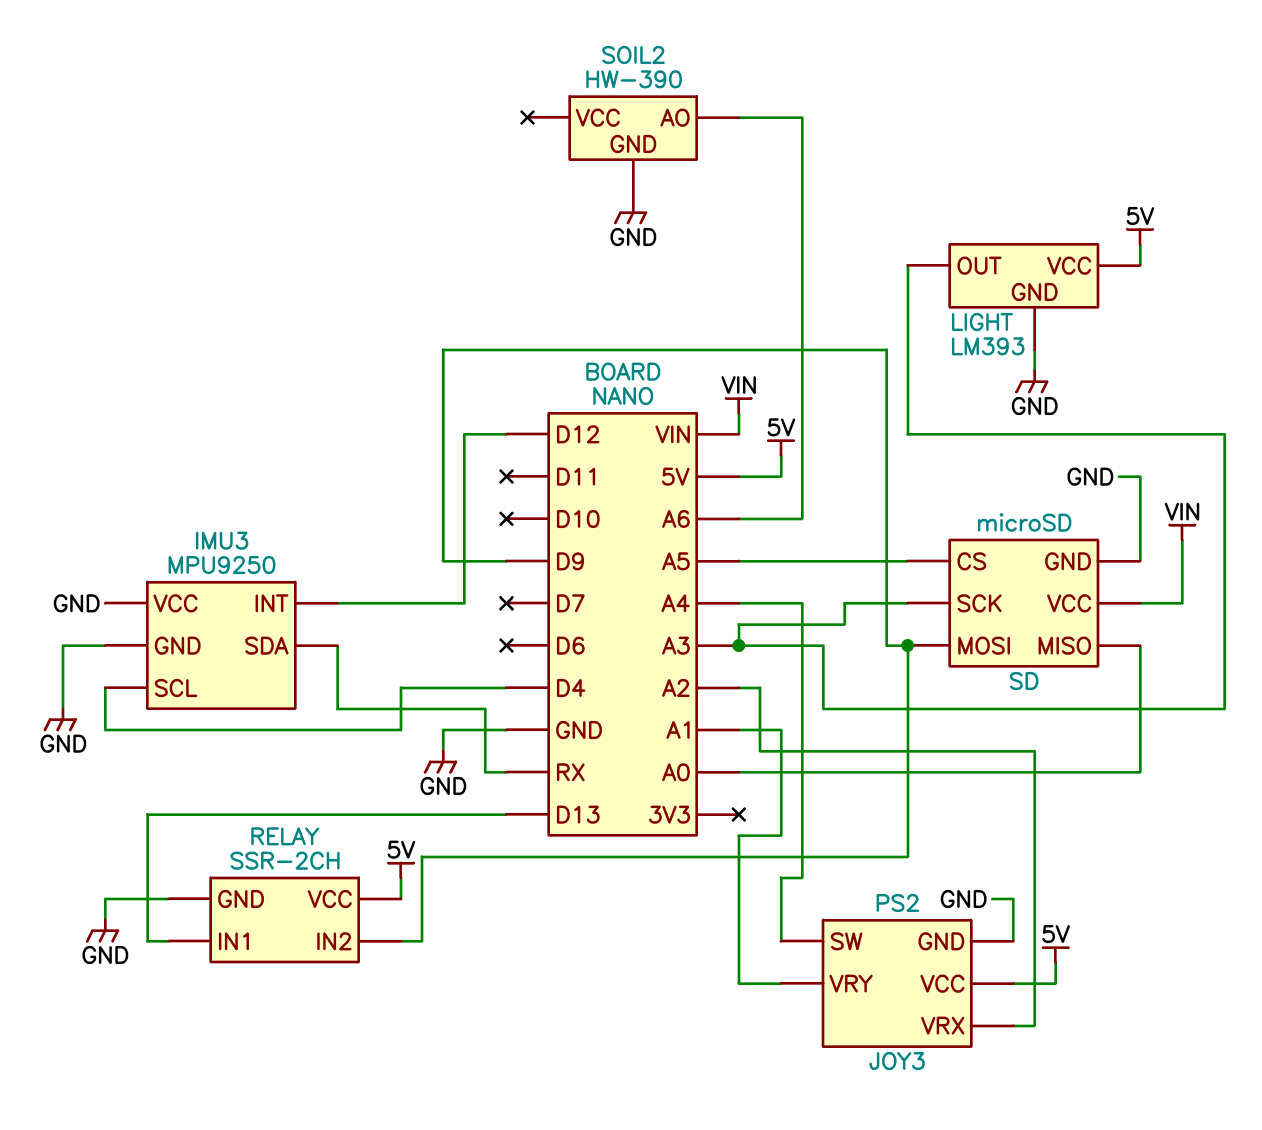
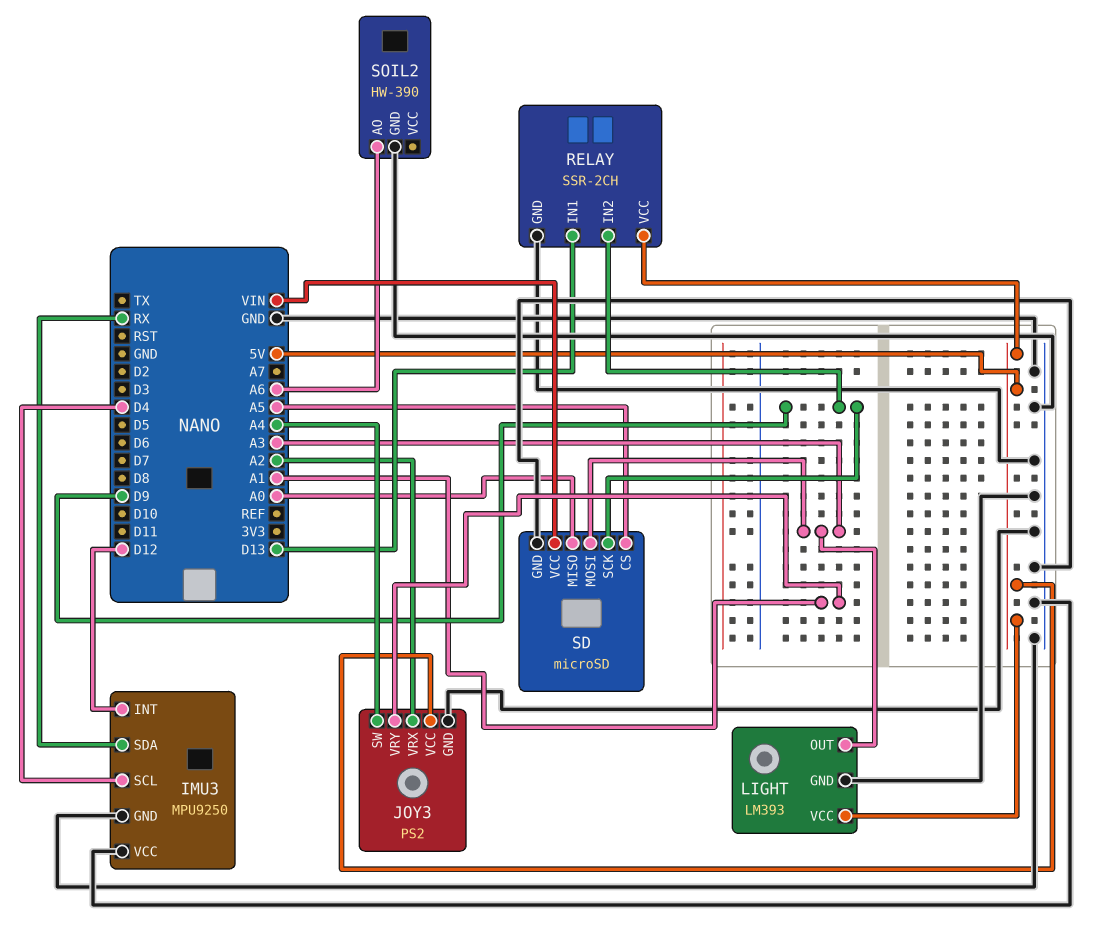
SD pin MOSI: D9 -> A3
SD pin SCK: A3 -> D9

